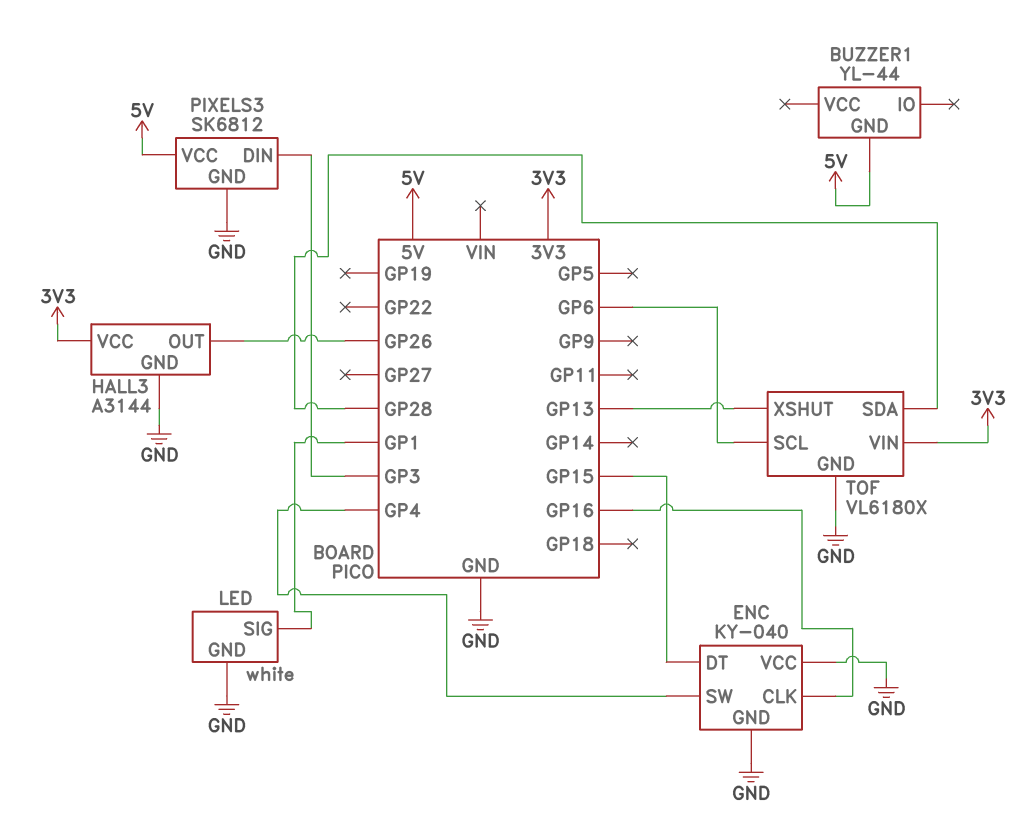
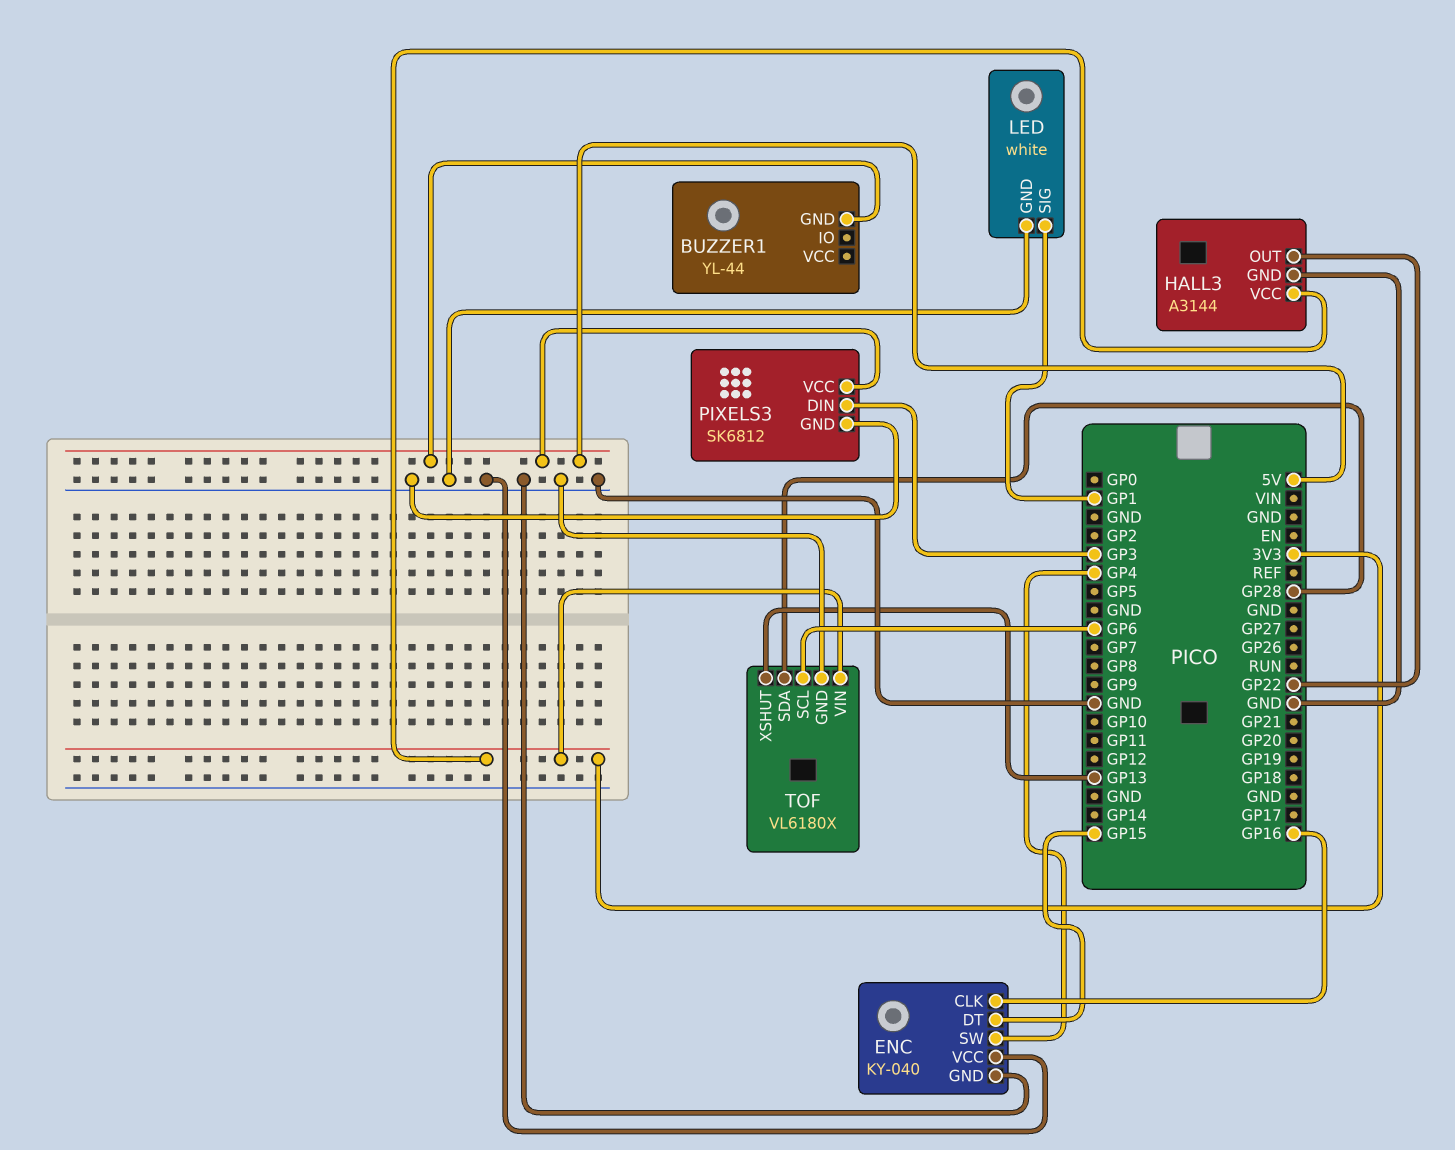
HALL3 pin OUT: GP26 -> GP22

